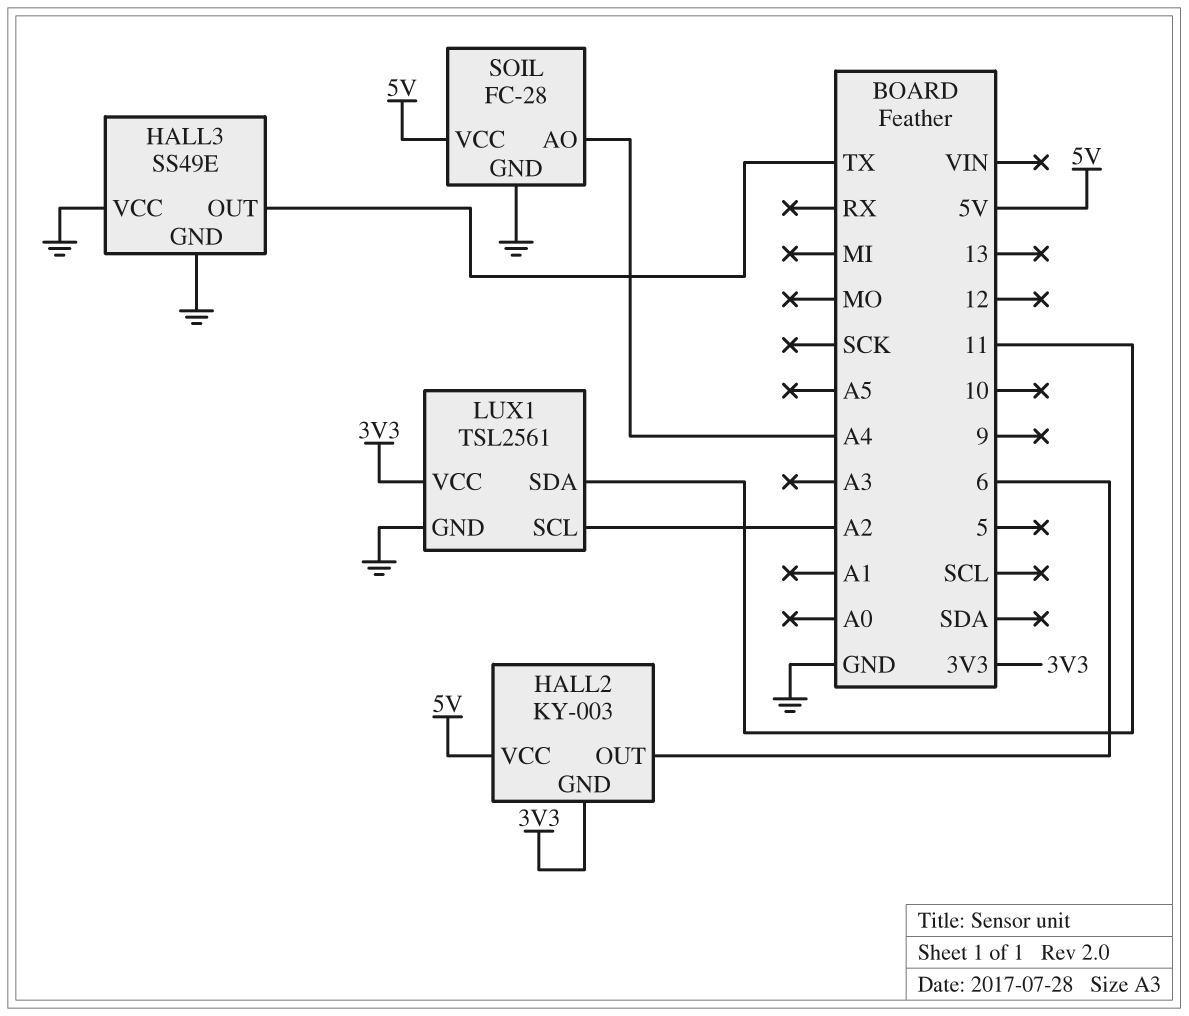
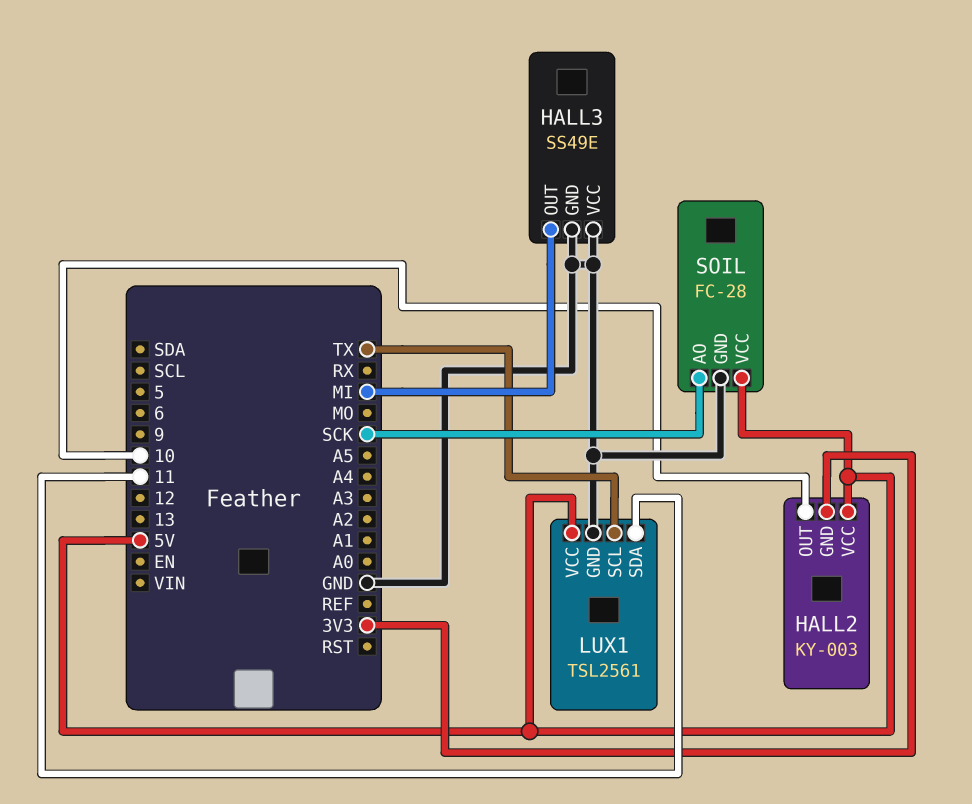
HALL2 pin OUT: 6 -> 10
HALL3 pin OUT: TX -> MI
LUX1 pin SCL: A2 -> TX
LUX1 pin VCC: 3V3 -> 5V
SOIL pin AO: A4 -> SCK

